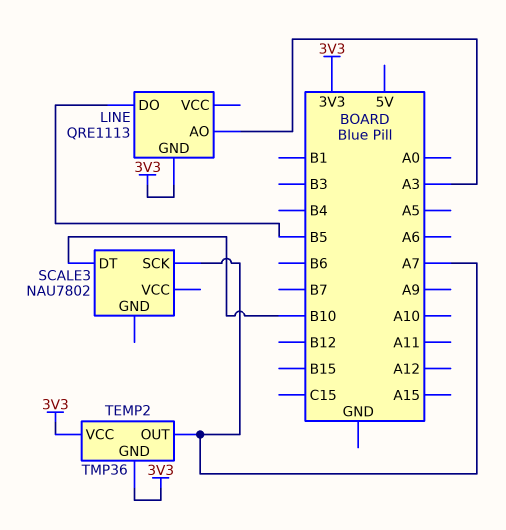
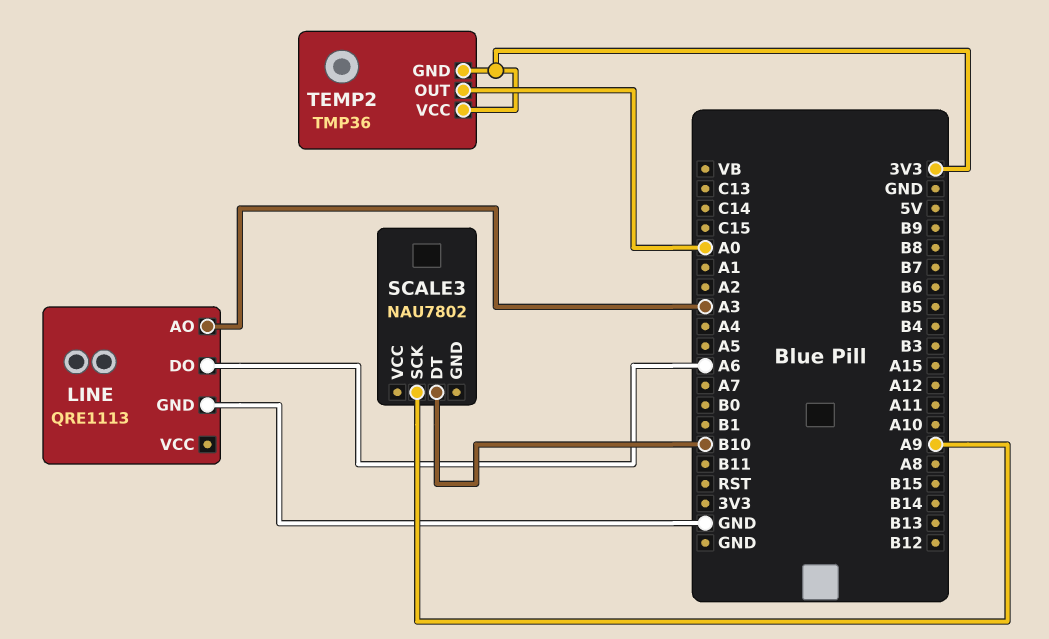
LINE pin DO: B5 -> A6
LINE pin GND: 3V3 -> GND
SCALE3 pin SCK: A7 -> A9
TEMP2 pin OUT: A7 -> A0

